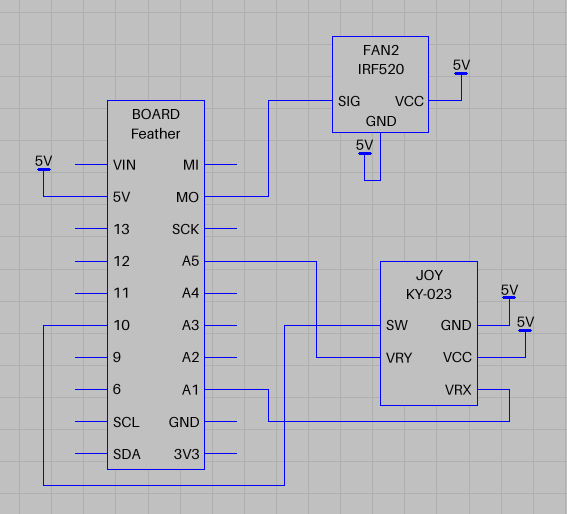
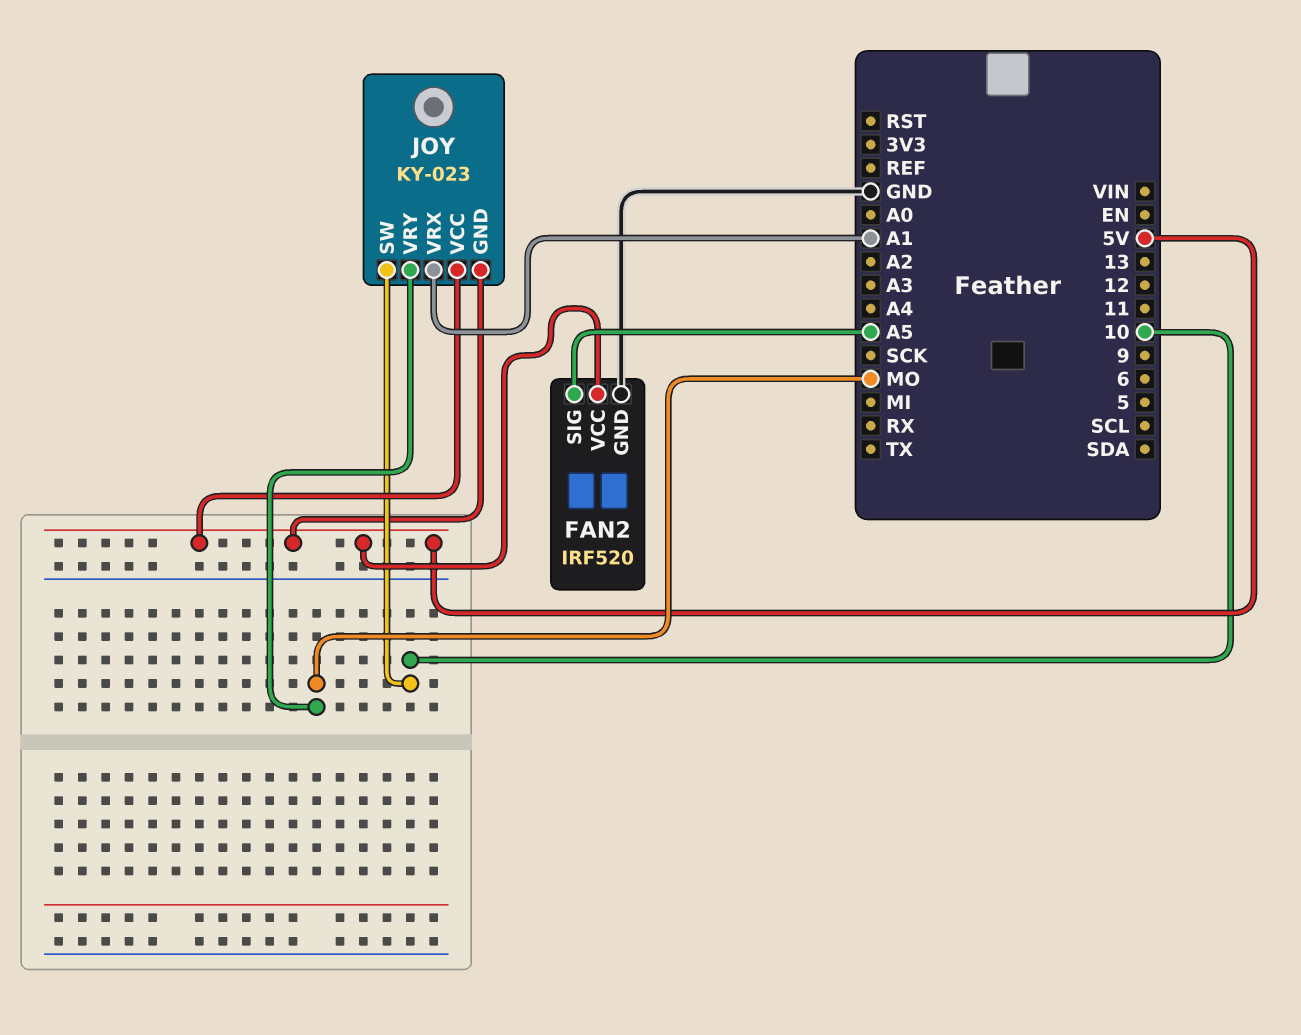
FAN2 pin GND: 5V -> GND
FAN2 pin SIG: MO -> A5
JOY pin VRY: A5 -> MO

